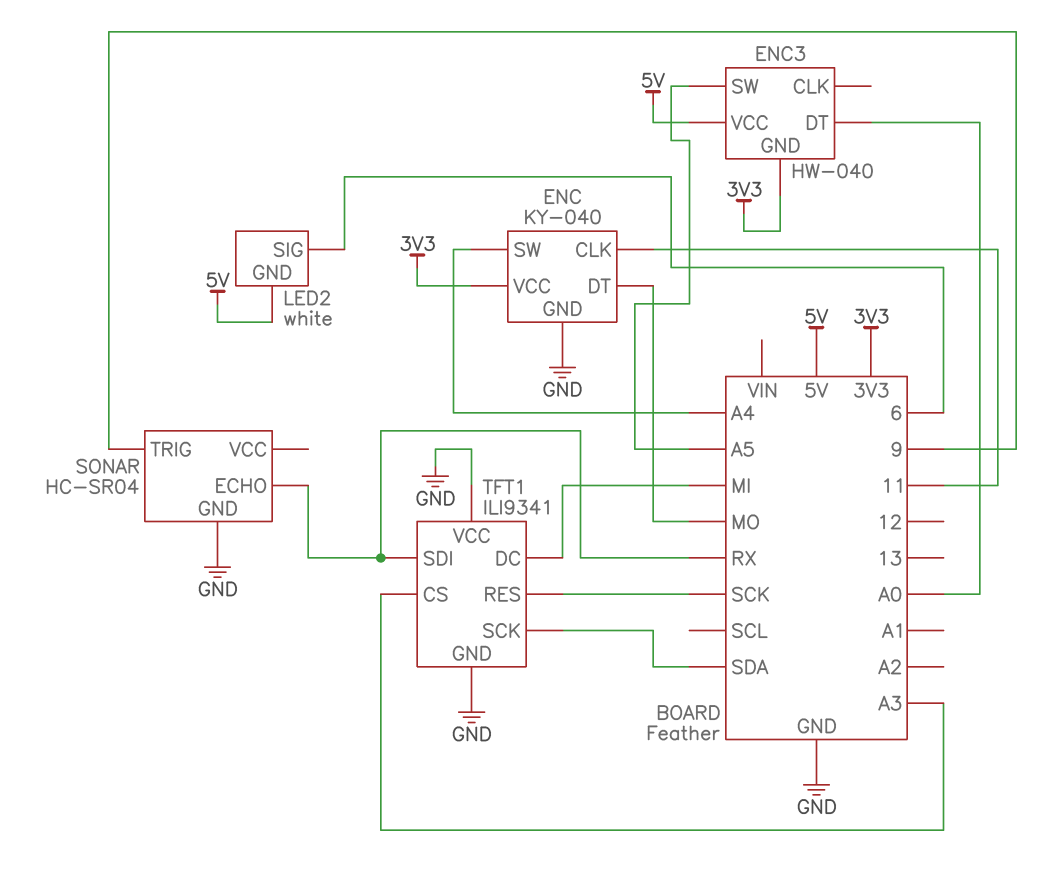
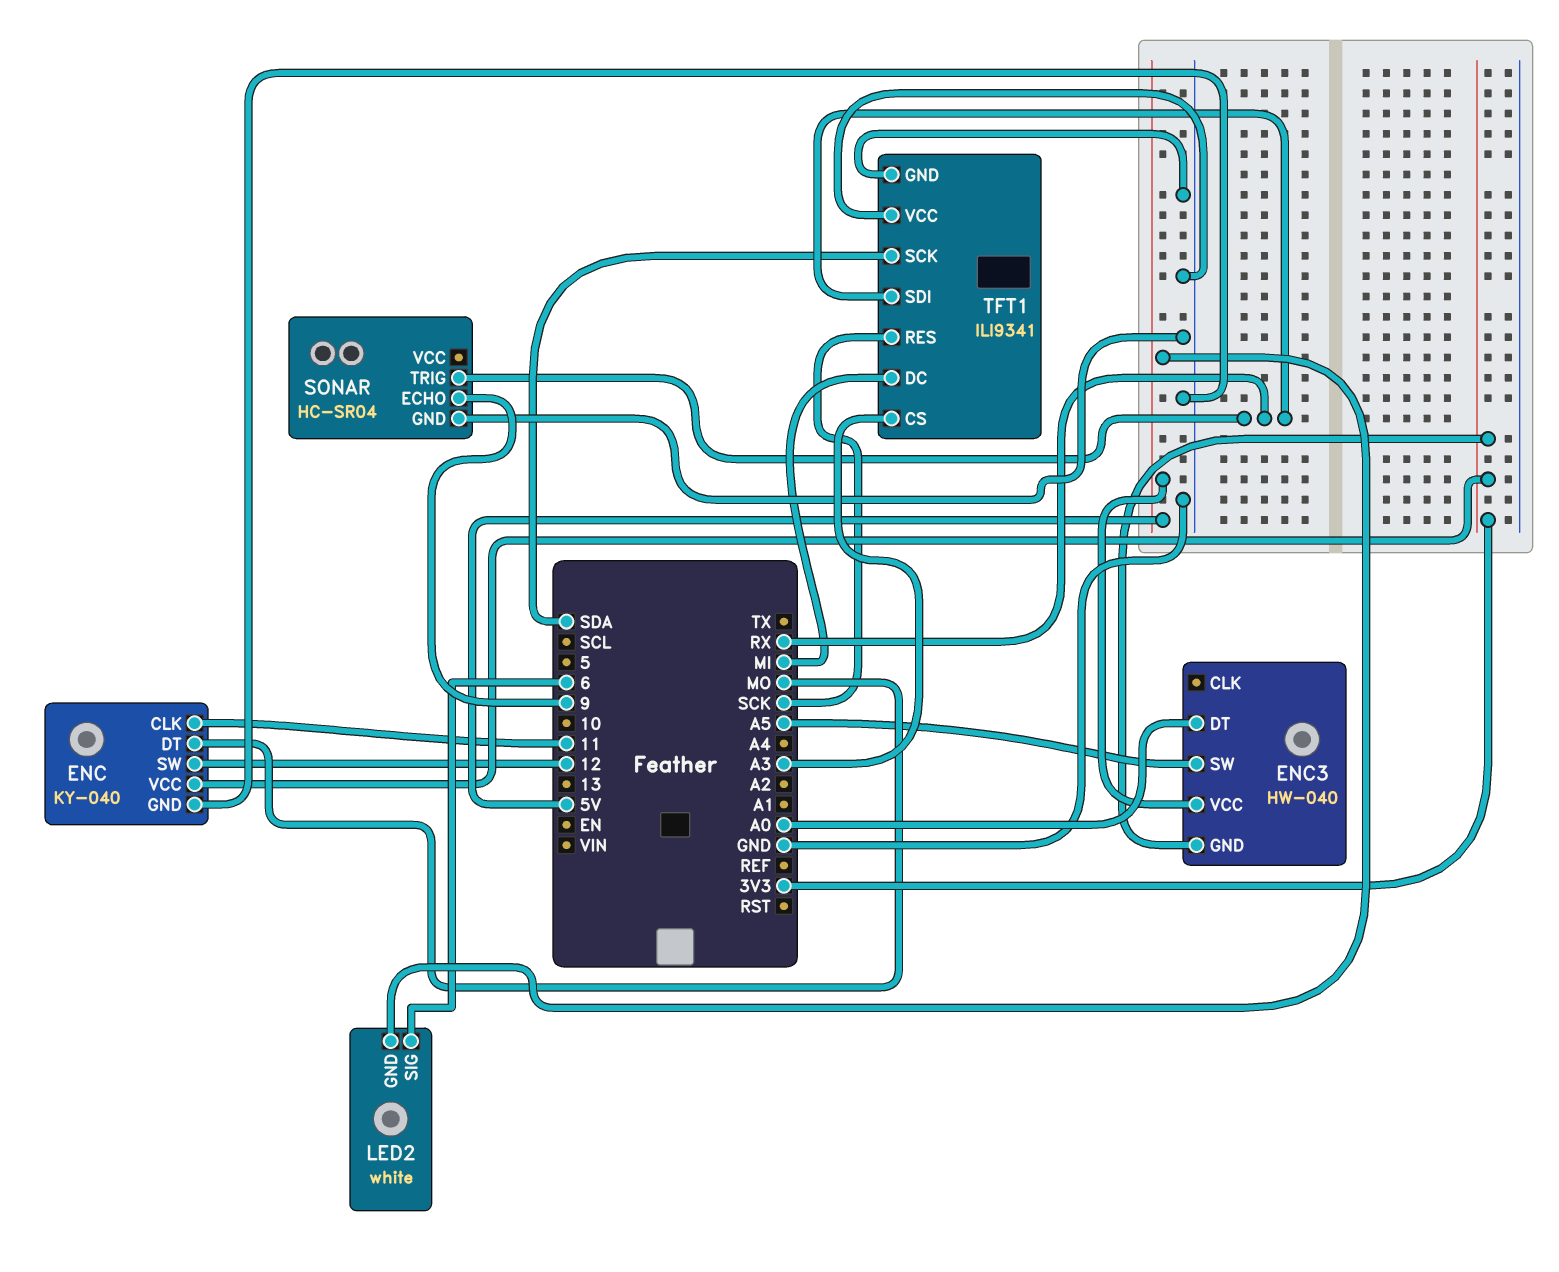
ENC pin SW: A4 -> 12
SONAR pin ECHO: RX -> 9
SONAR pin TRIG: 9 -> RX

